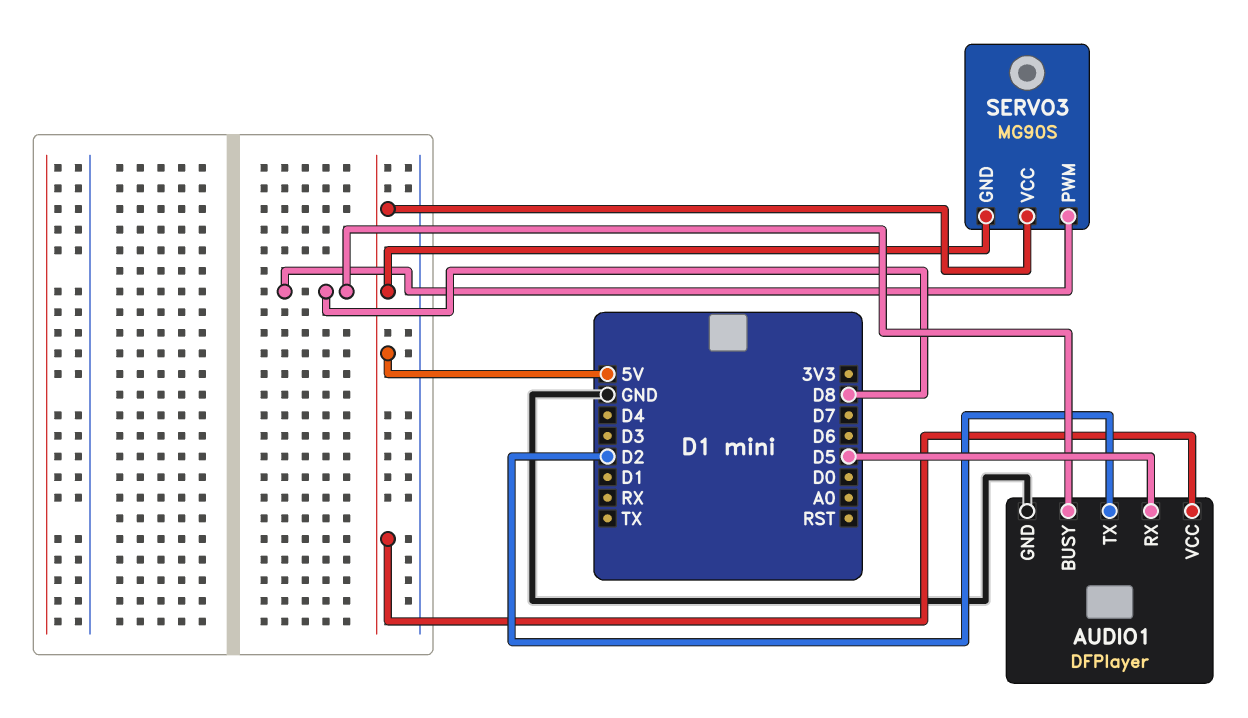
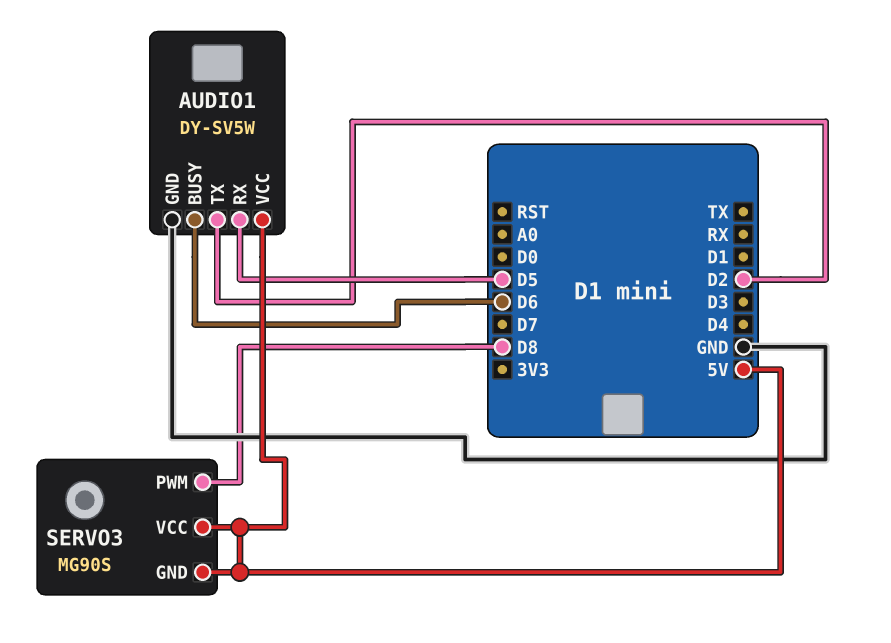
AUDIO1: DFPlayer -> DY-SV5W
AUDIO1 pin BUSY: D8 -> D6

